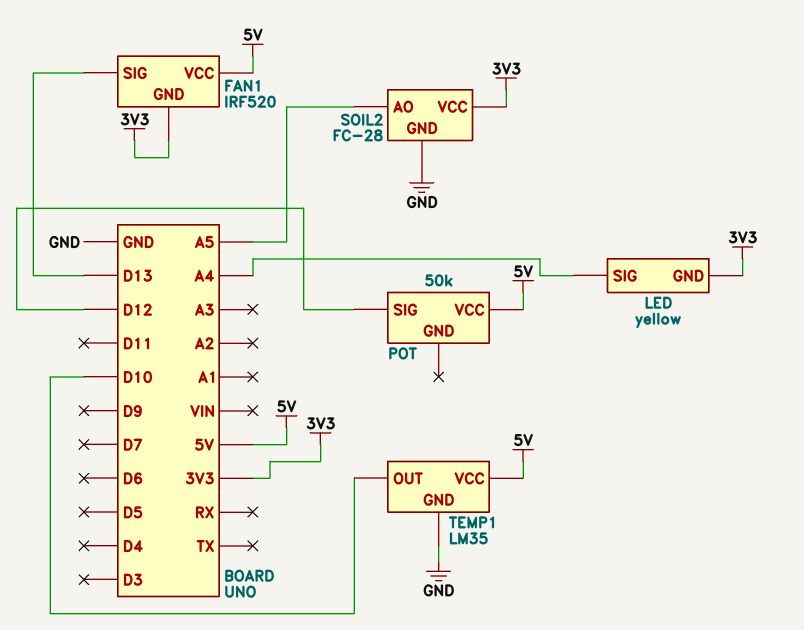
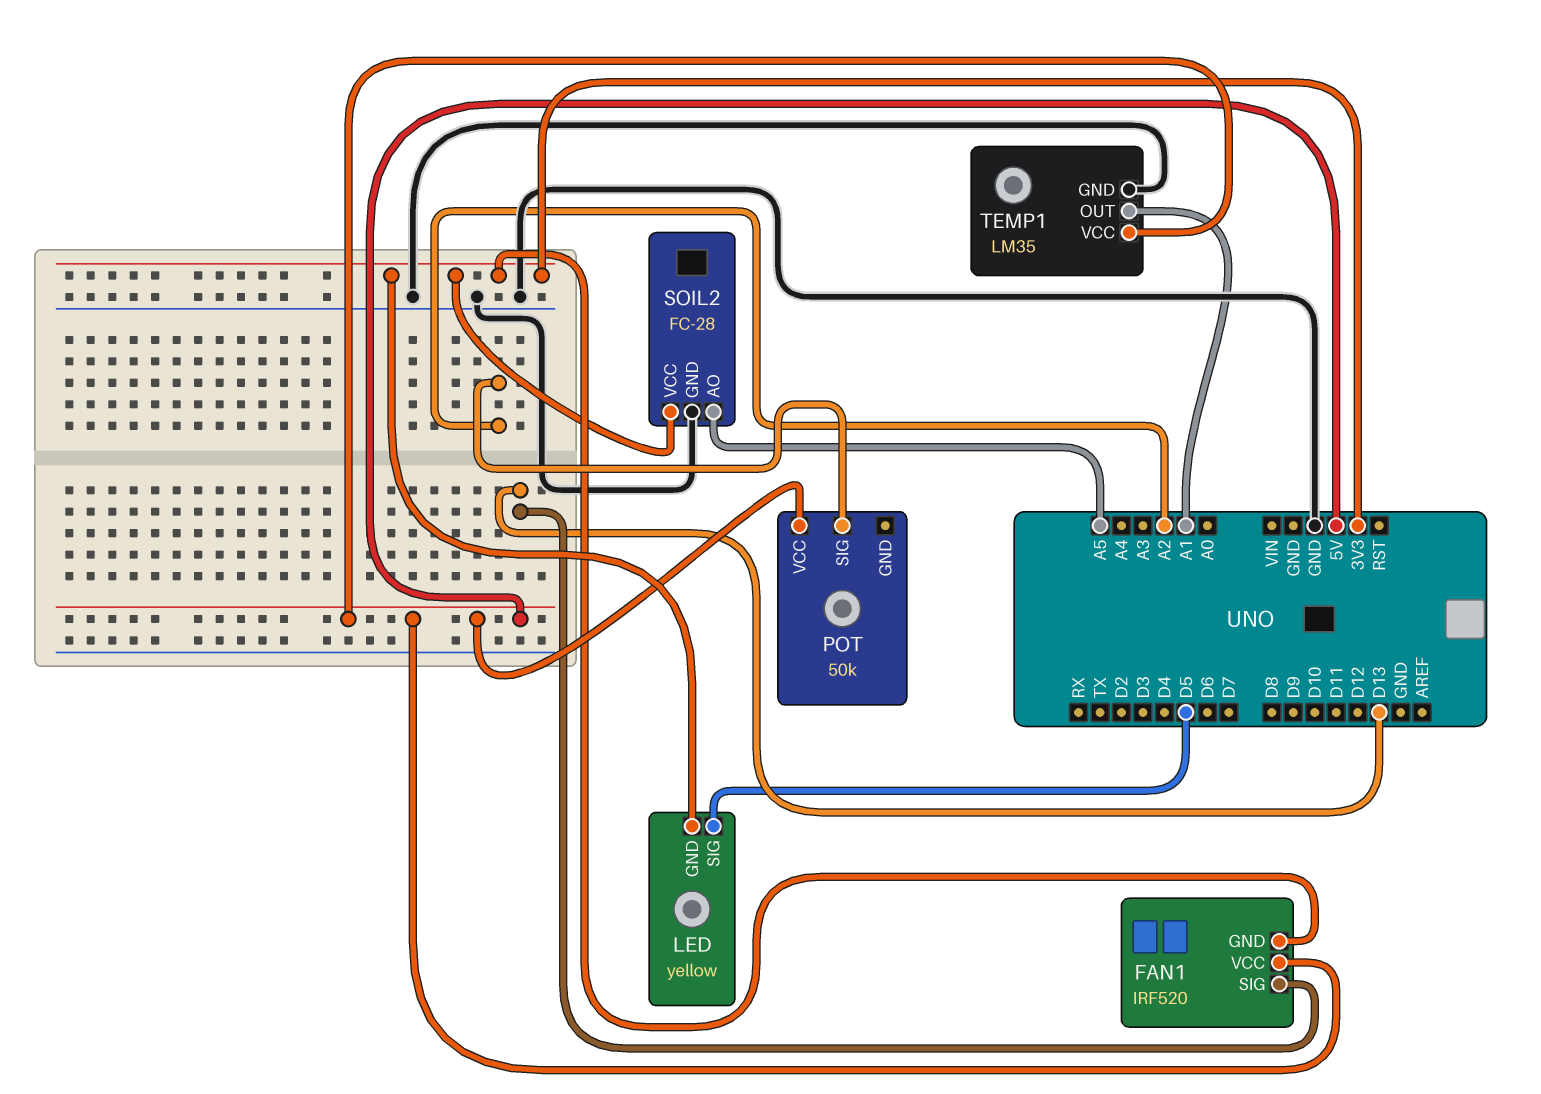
LED pin SIG: A4 -> D5
POT pin SIG: D12 -> A2
TEMP1 pin OUT: D10 -> A1

